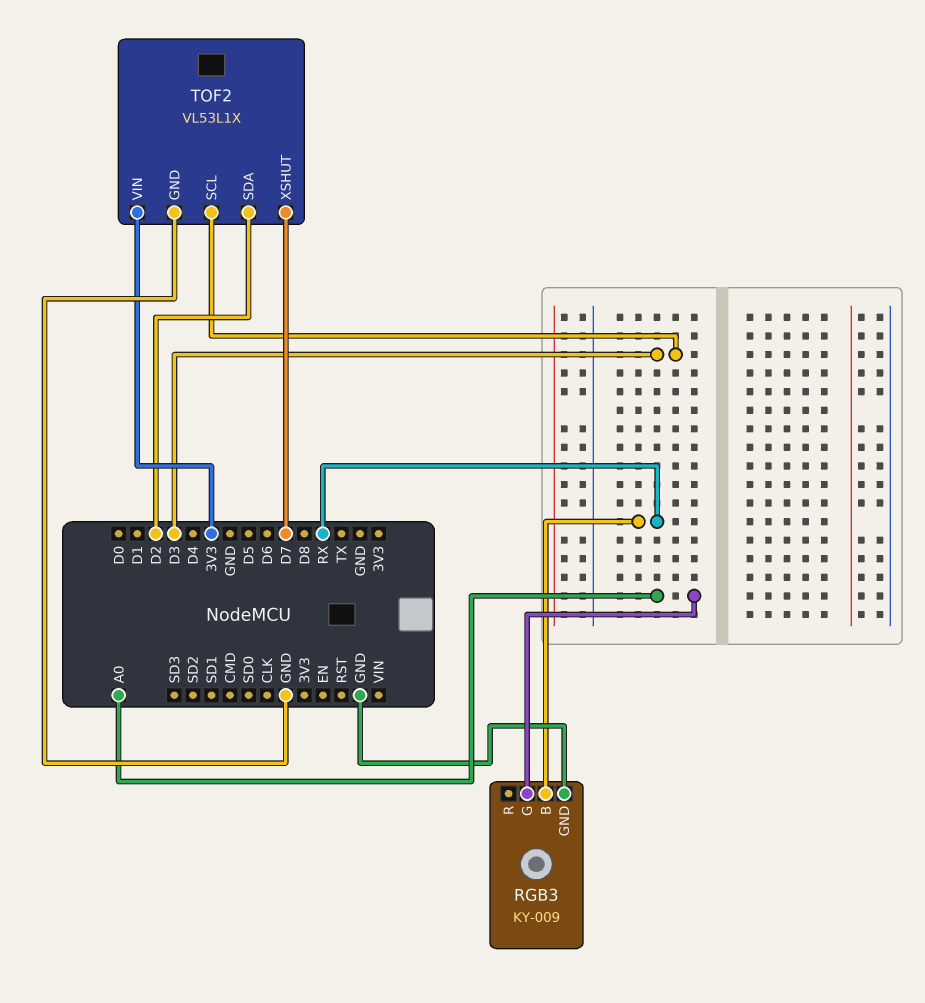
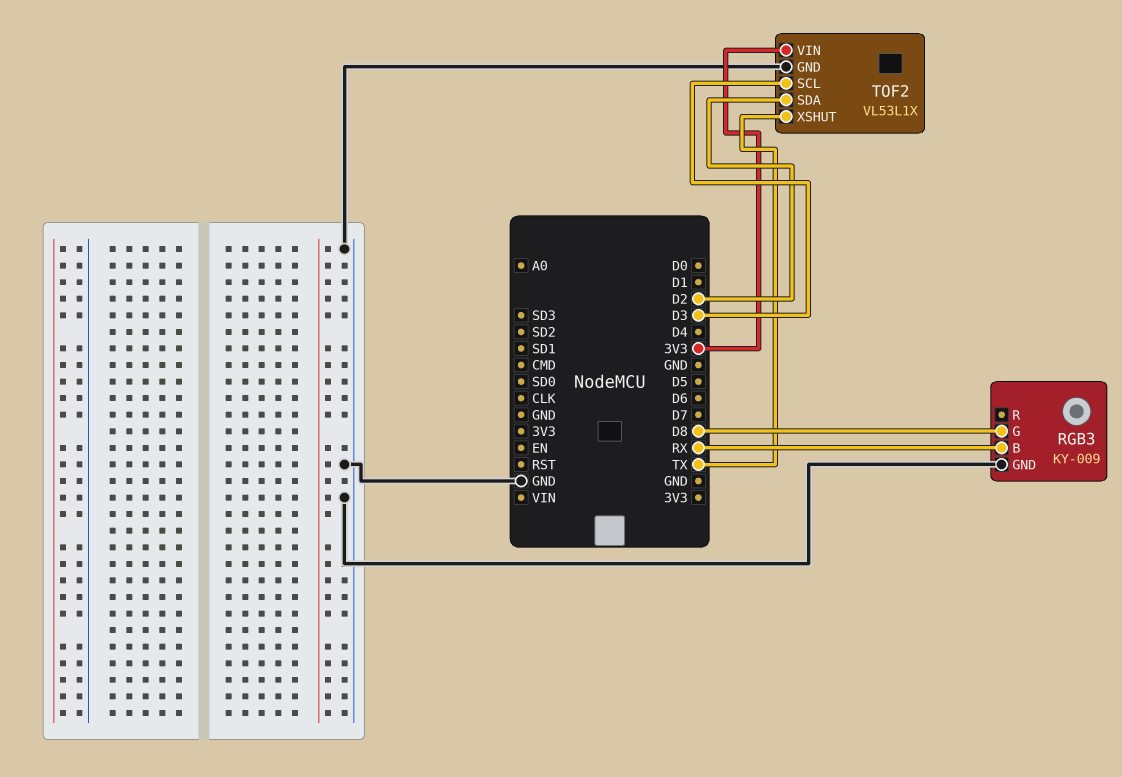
RGB3 pin G: A0 -> D8
TOF2 pin XSHUT: D7 -> TX

